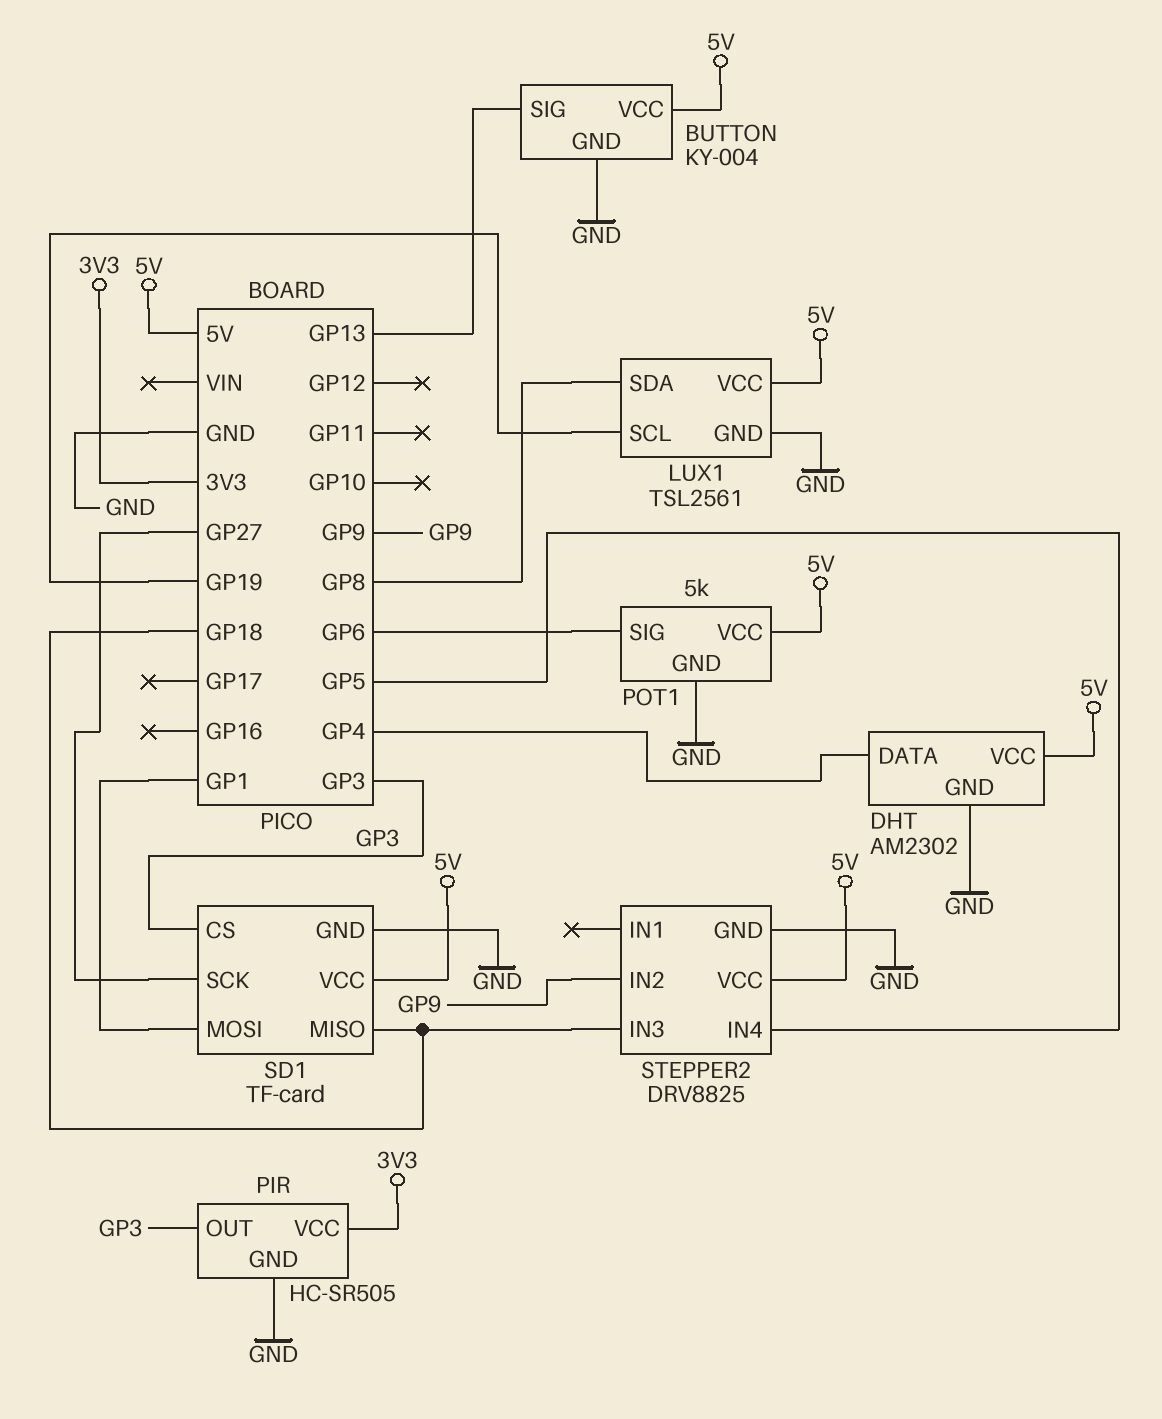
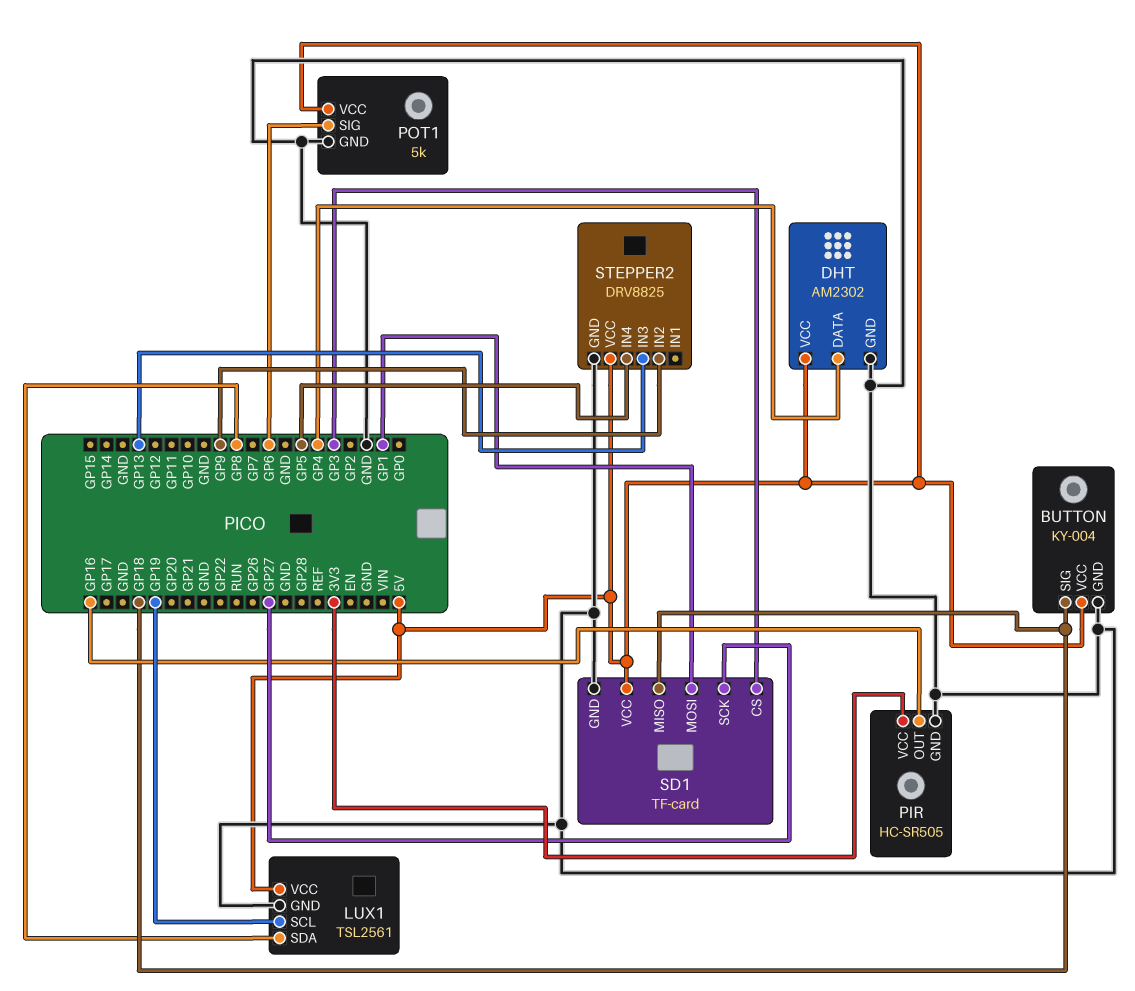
BUTTON pin SIG: GP13 -> GP18
PIR pin OUT: GP3 -> GP16
STEPPER2 pin IN3: GP18 -> GP13

